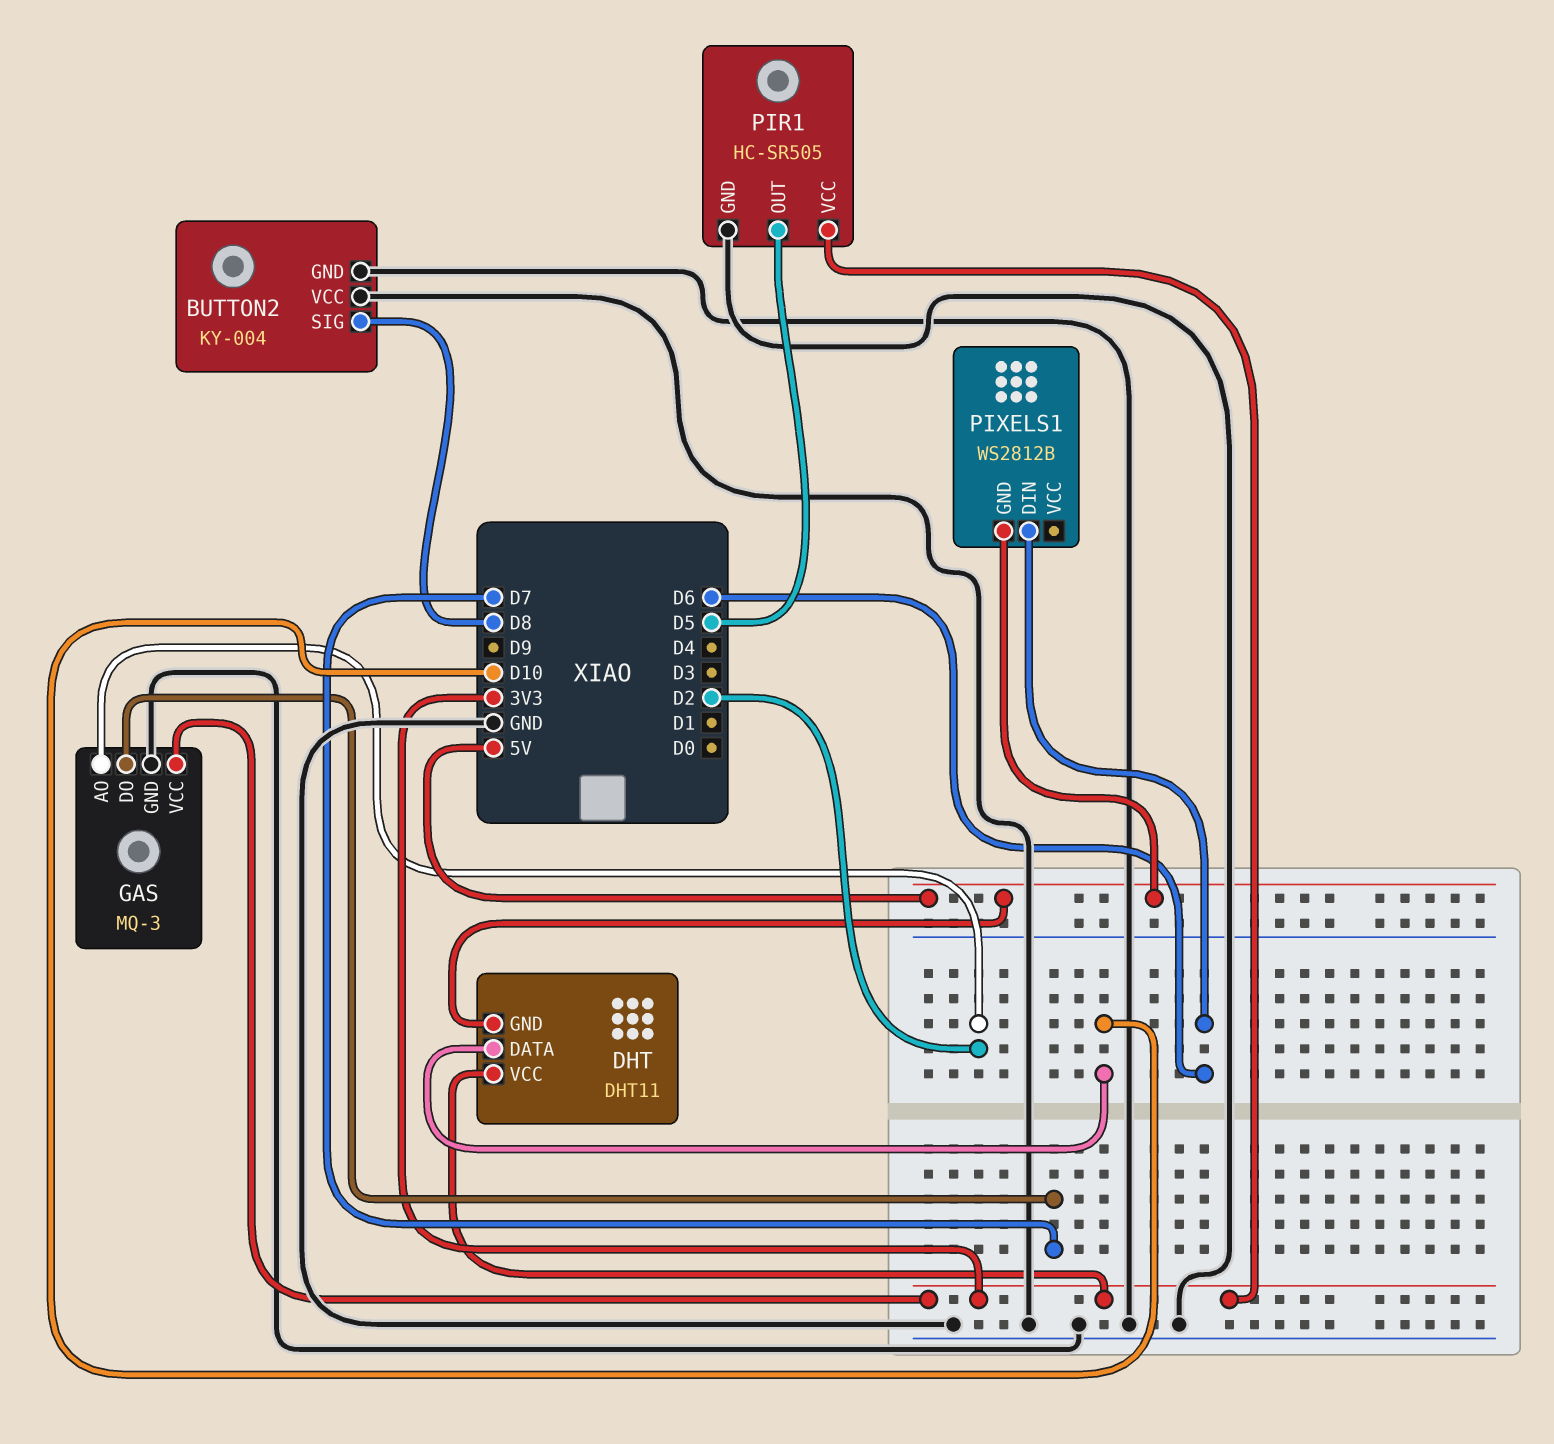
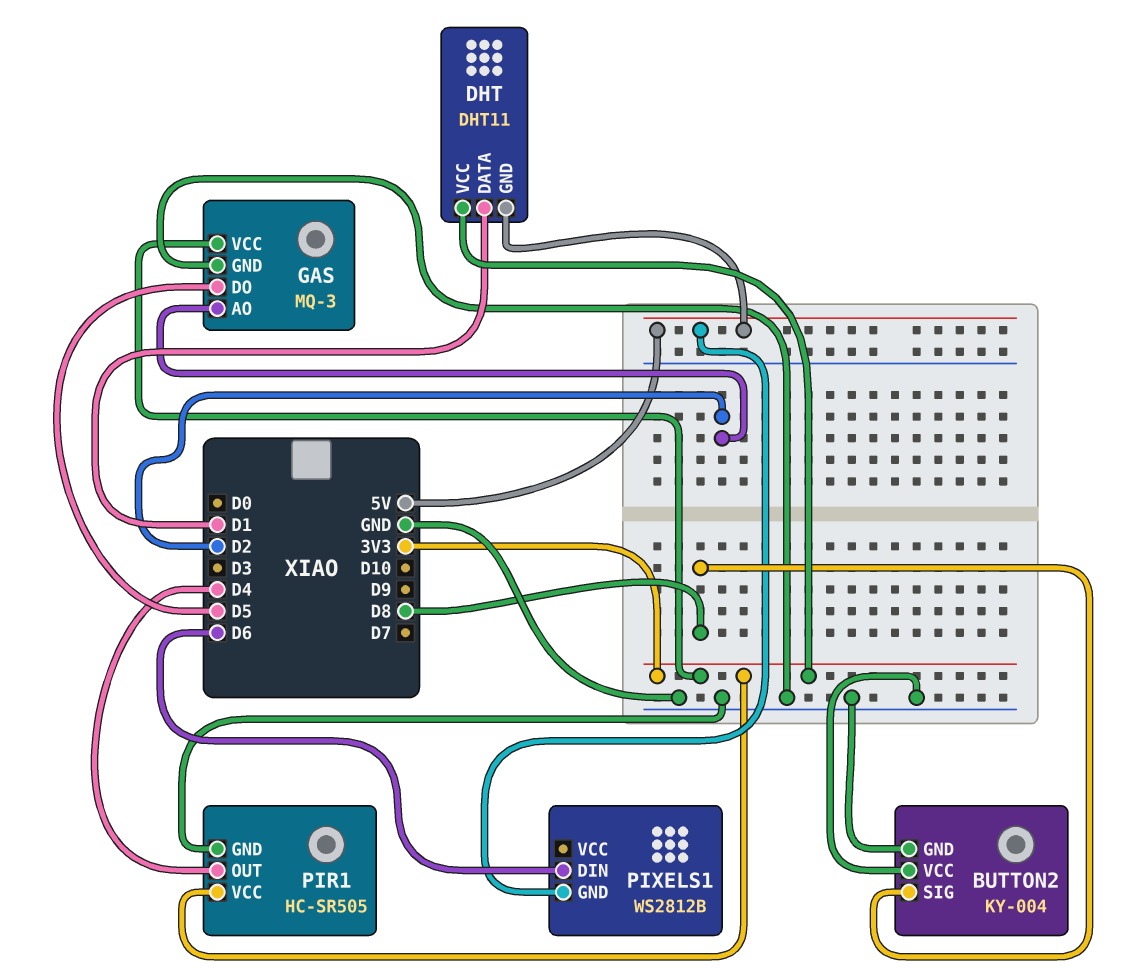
DHT pin DATA: D10 -> D1
GAS pin DO: D7 -> D5
PIR1 pin OUT: D5 -> D4

